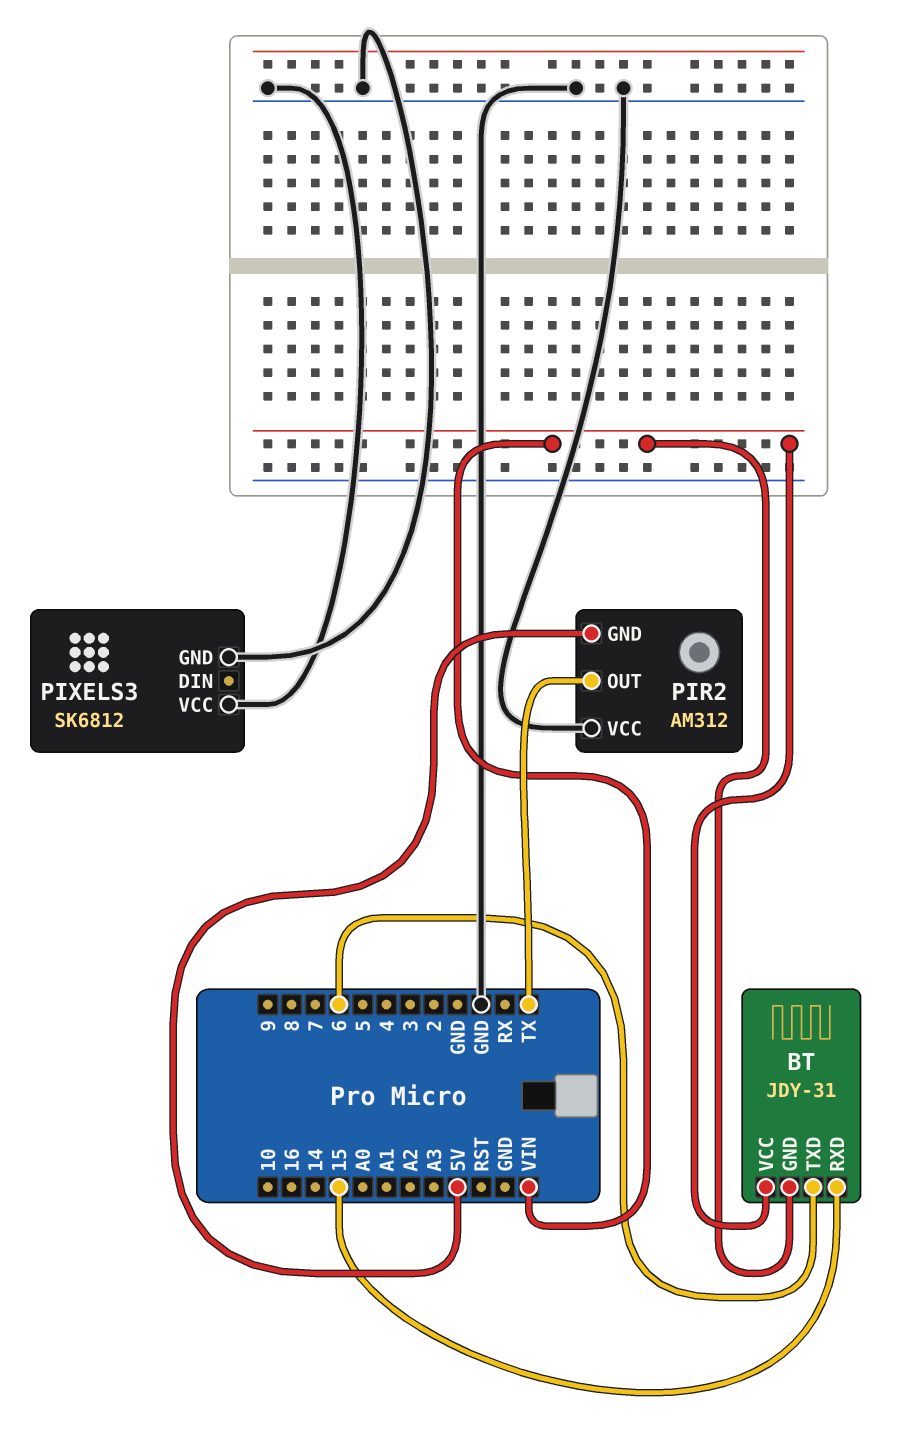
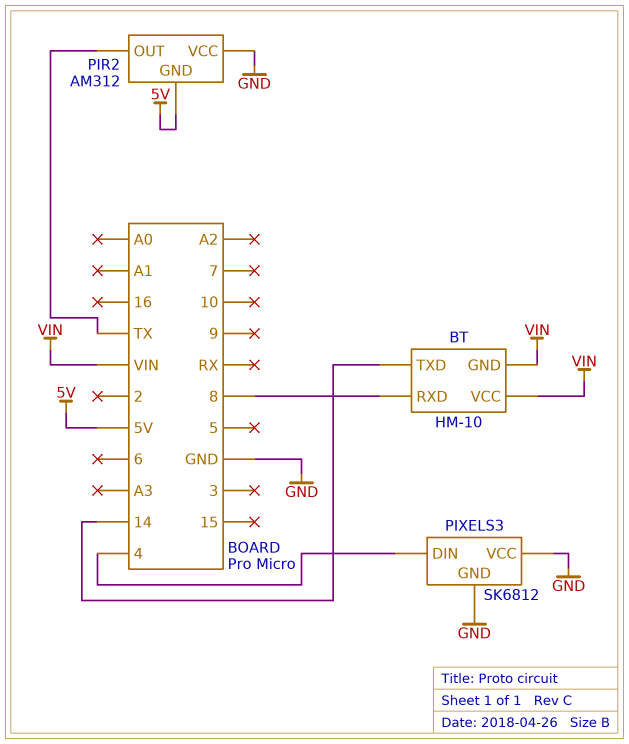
BT: JDY-31 -> HM-10
BT pin RXD: 15 -> 8
BT pin TXD: 6 -> 14
PIXELS3 pin DIN: none -> 4

